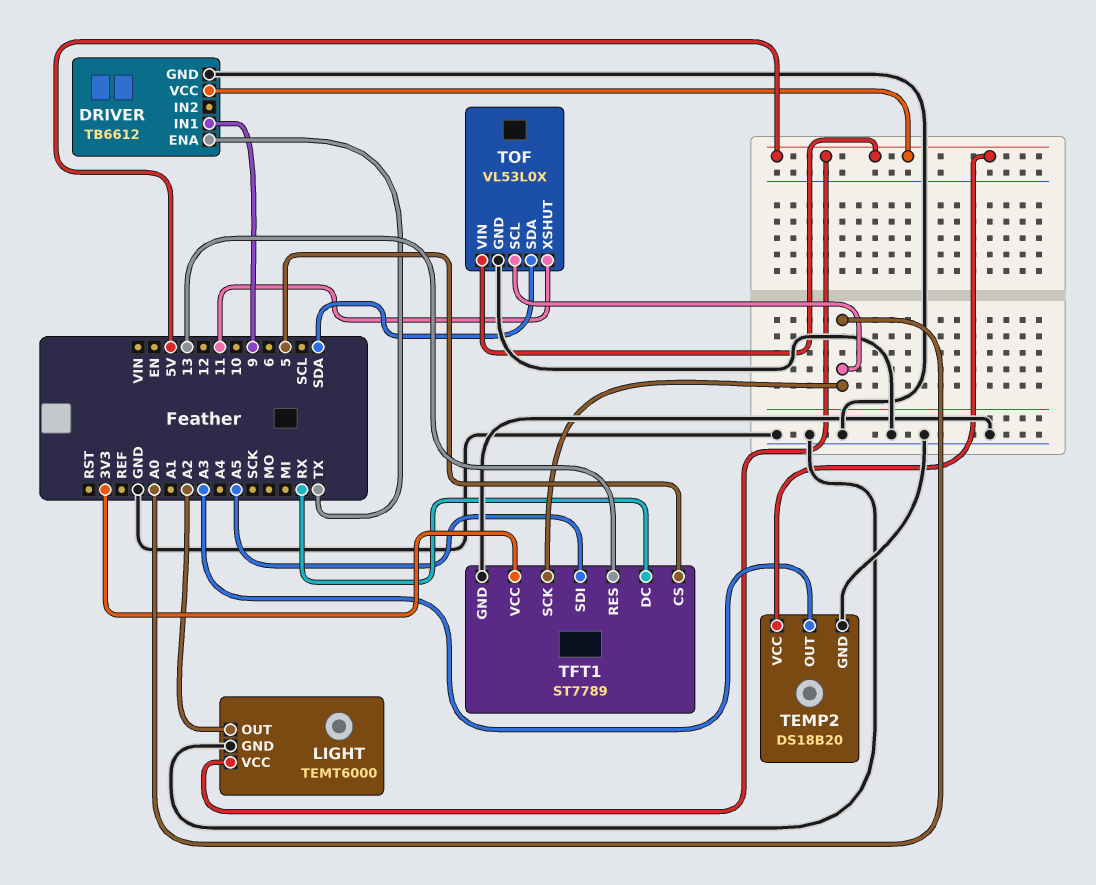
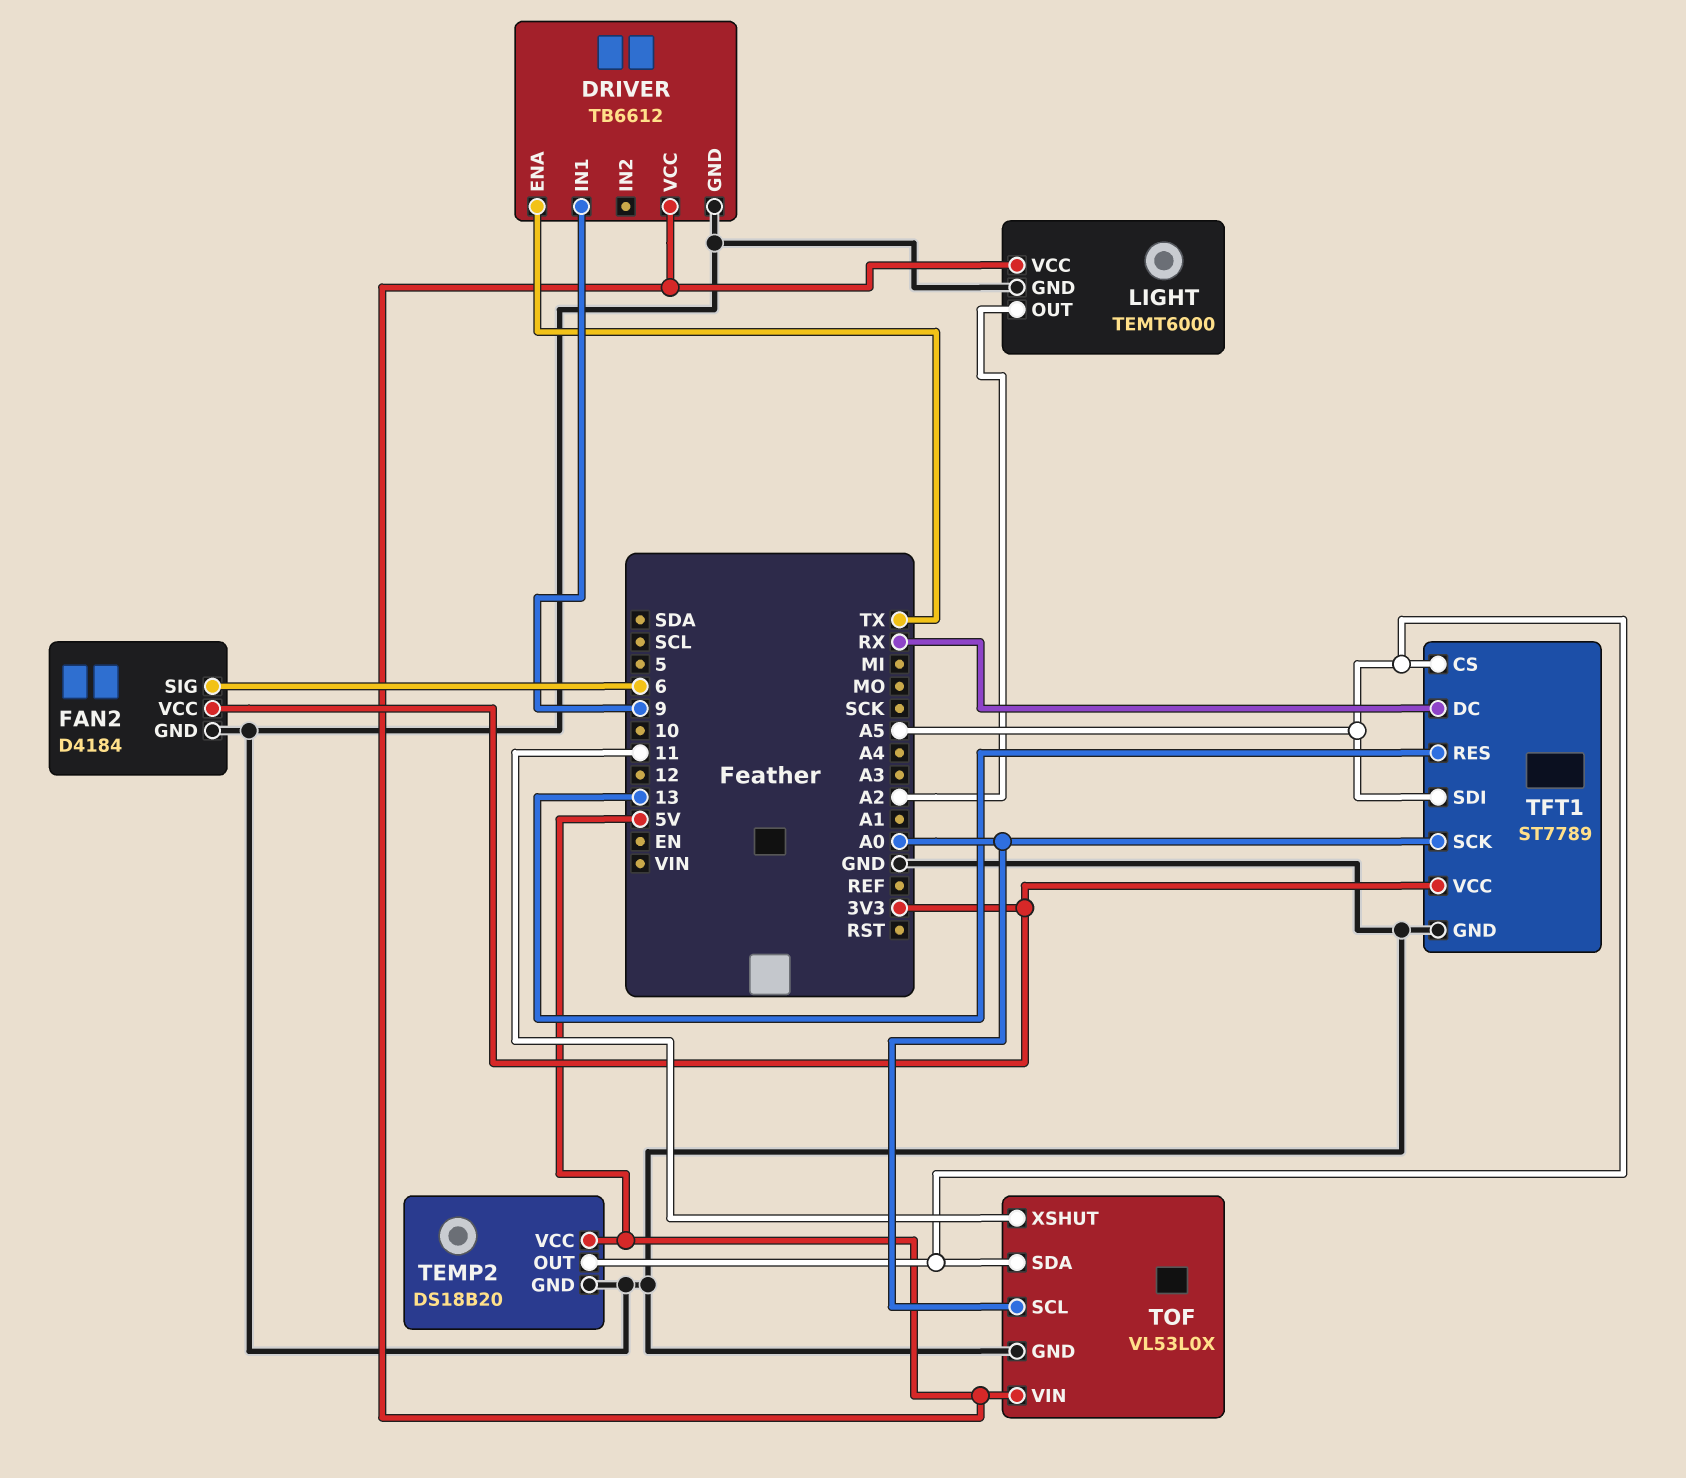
FAN2: none -> D4184
FAN2 pin GND: none -> GND
FAN2 pin SIG: none -> 6
FAN2 pin VCC: none -> 3V3
TEMP2 pin OUT: A3 -> A5
TFT1 pin CS: 5 -> A5
TOF pin SDA: SDA -> A5

